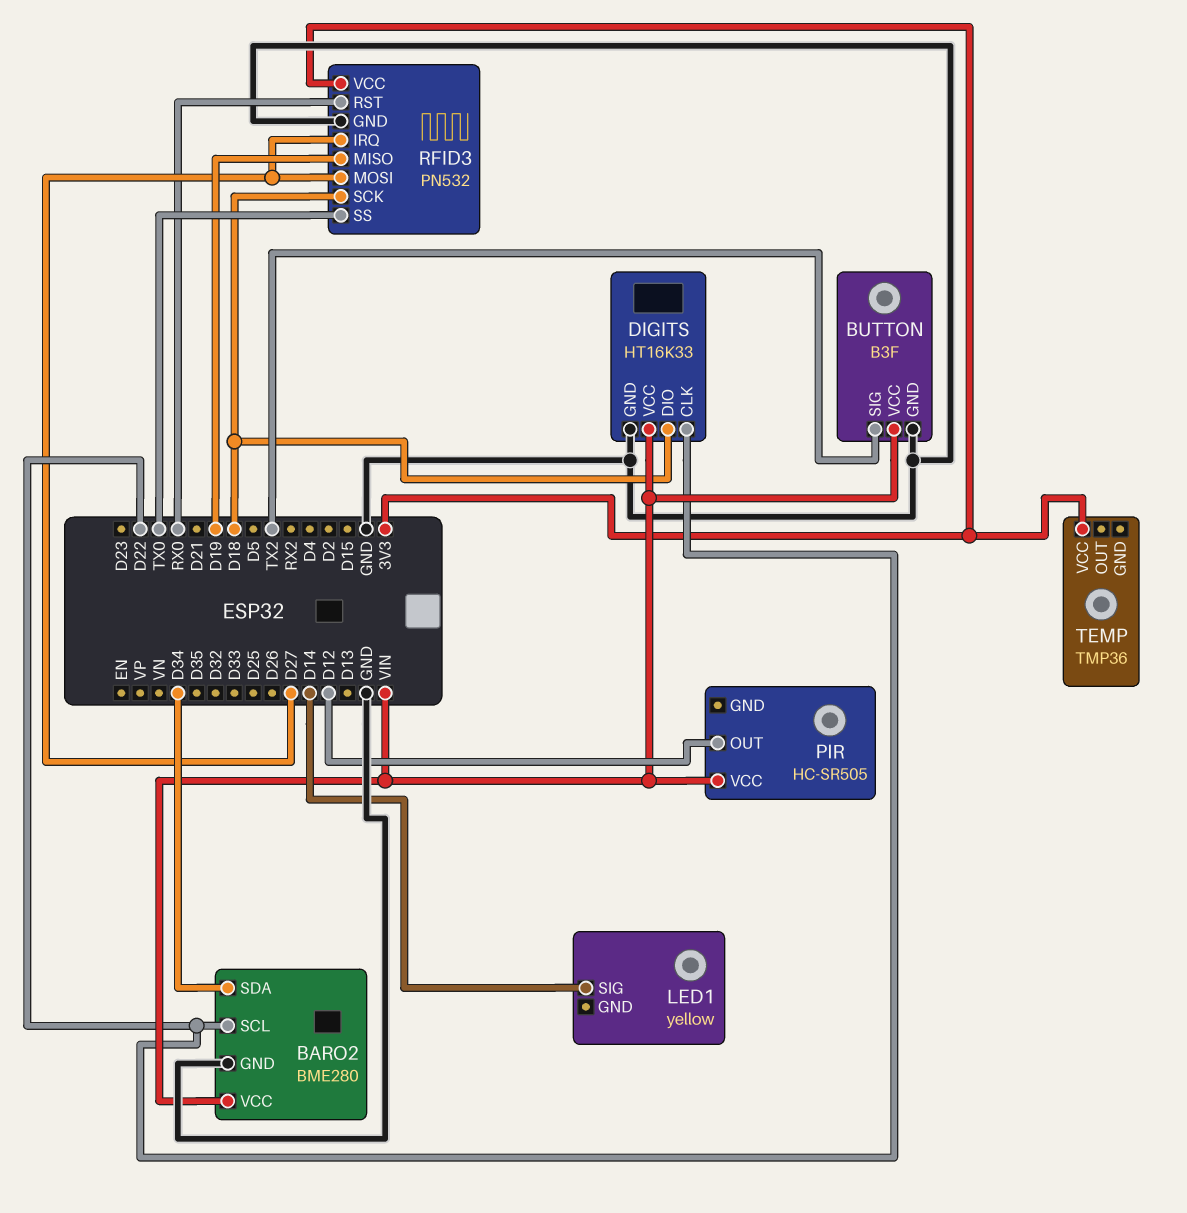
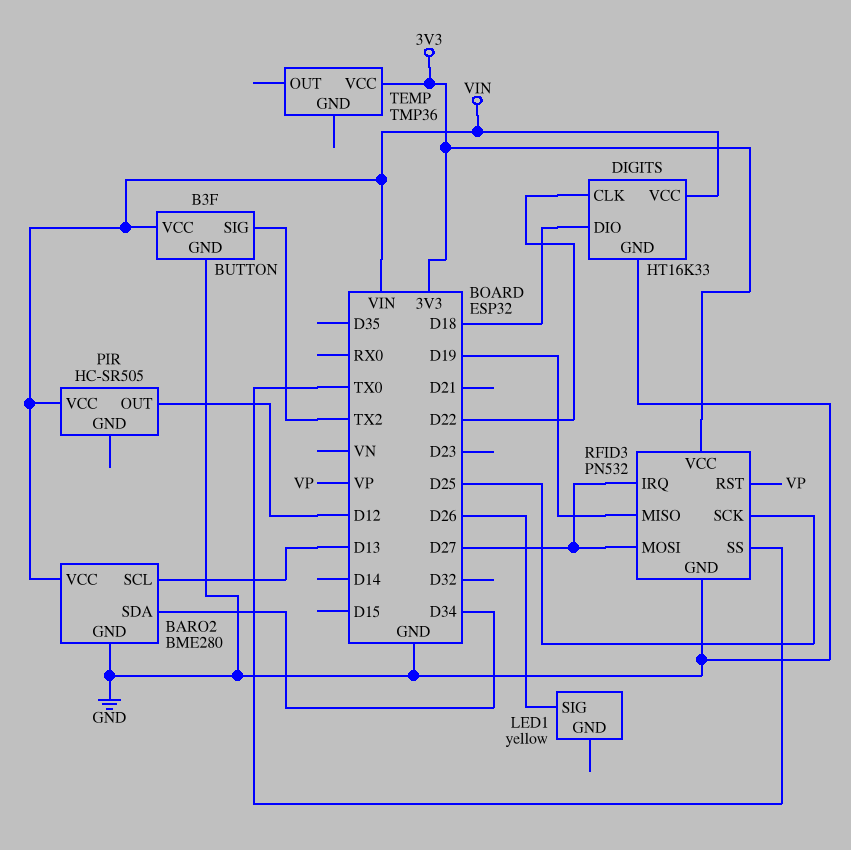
BARO2 pin SCL: D22 -> D13
LED1 pin SIG: D14 -> D26
RFID3 pin RST: RX0 -> VP
RFID3 pin SCK: D18 -> D25

